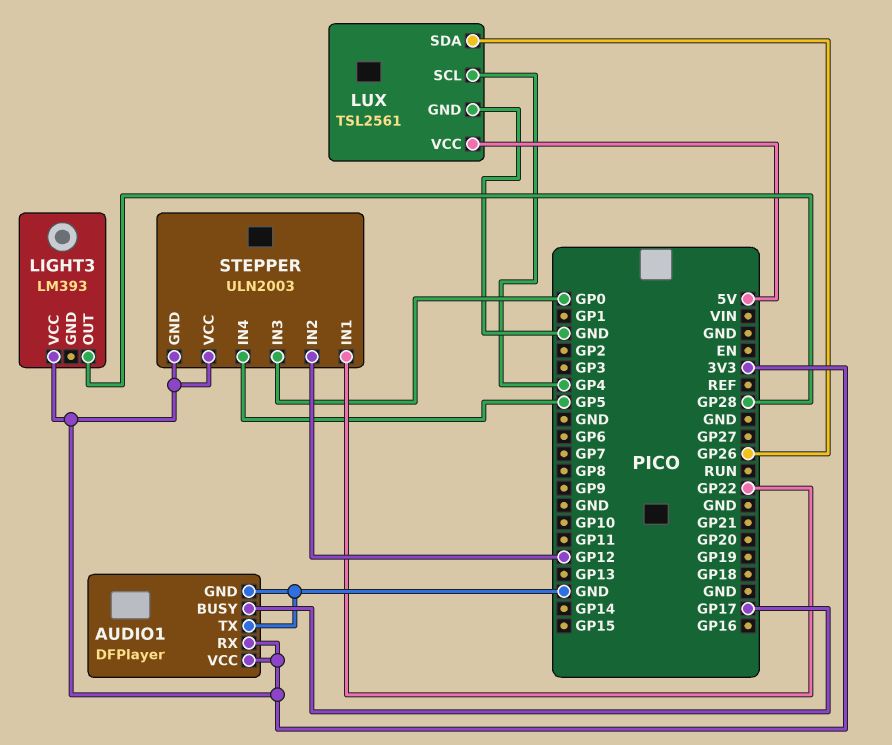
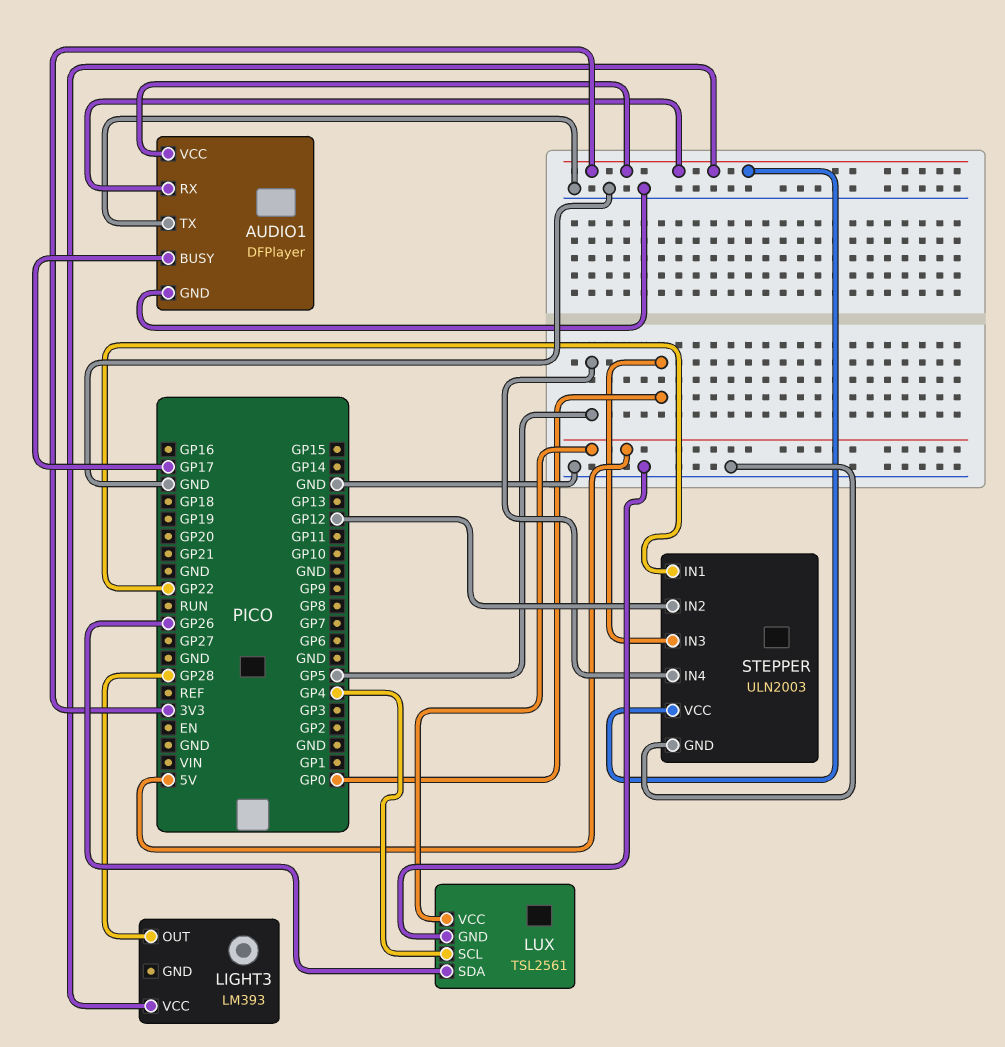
STEPPER pin GND: 3V3 -> GND

